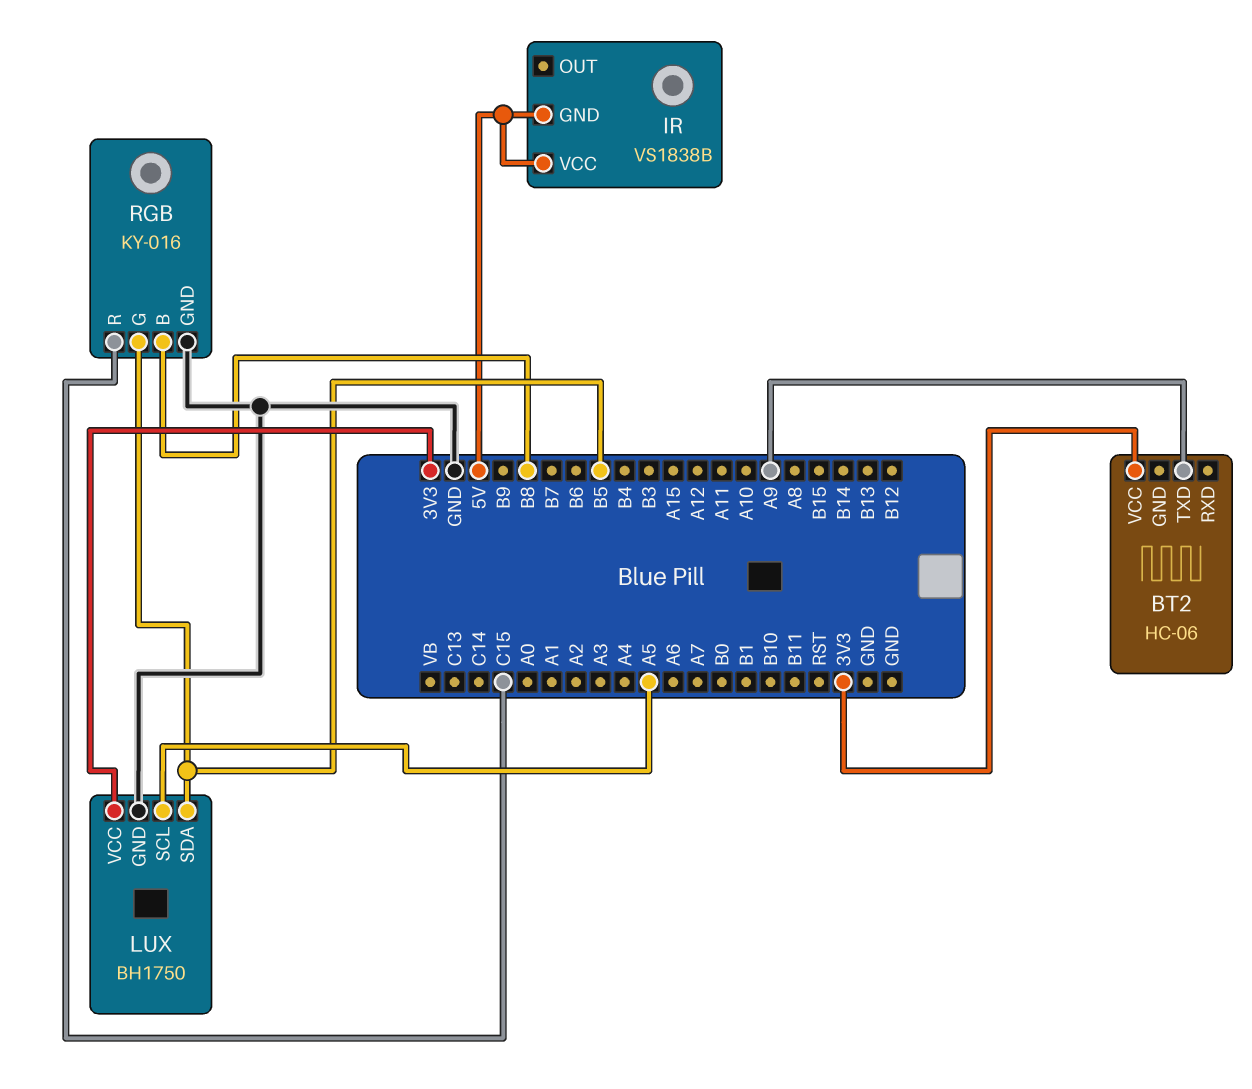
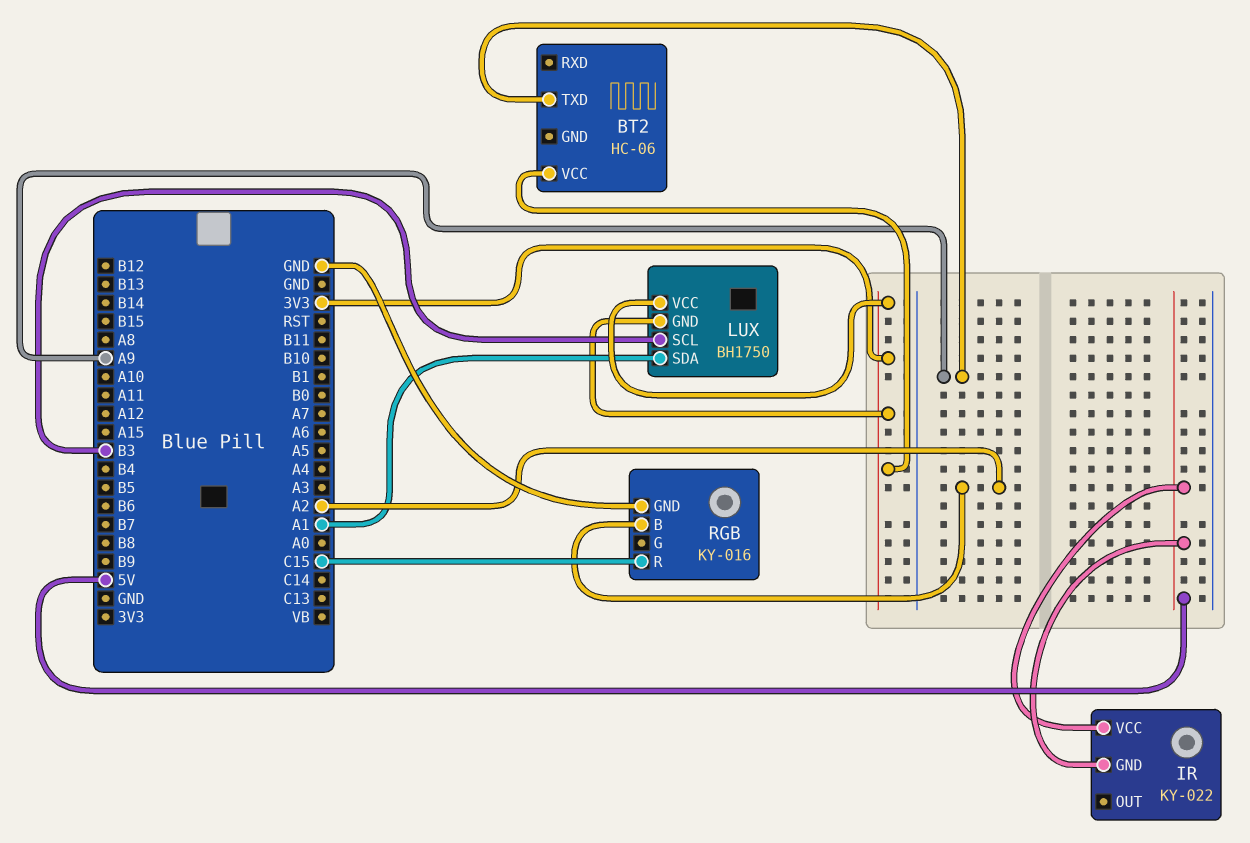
IR: VS1838B -> KY-022
LUX pin GND: GND -> 3V3
LUX pin SCL: A5 -> B3
LUX pin SDA: B5 -> A1
RGB pin B: B8 -> A2
RGB pin G: B5 -> none

